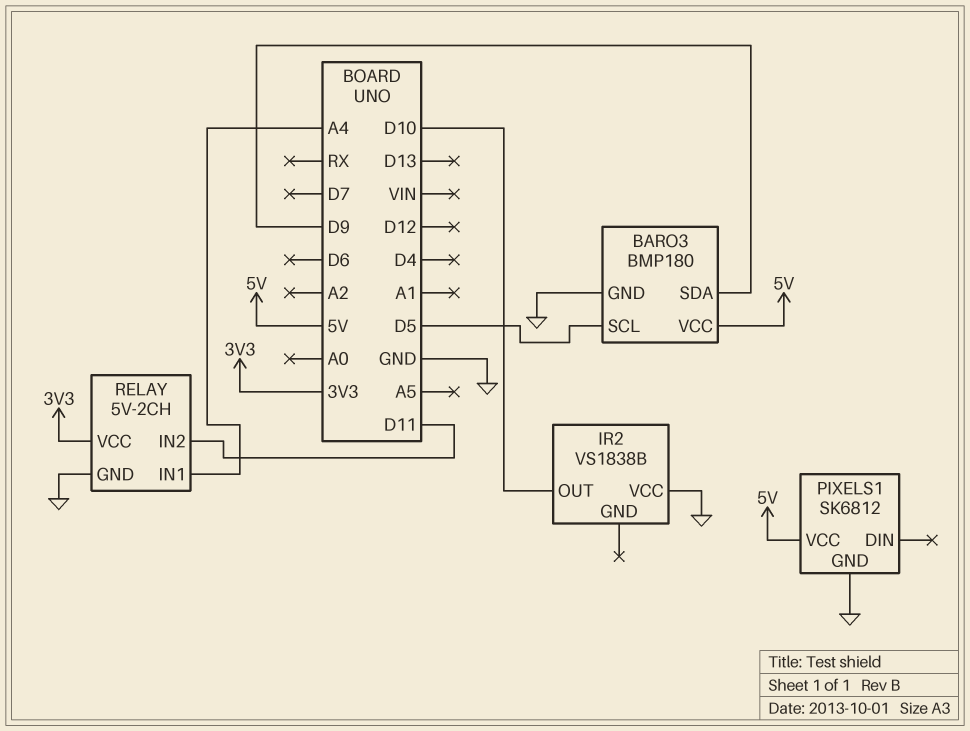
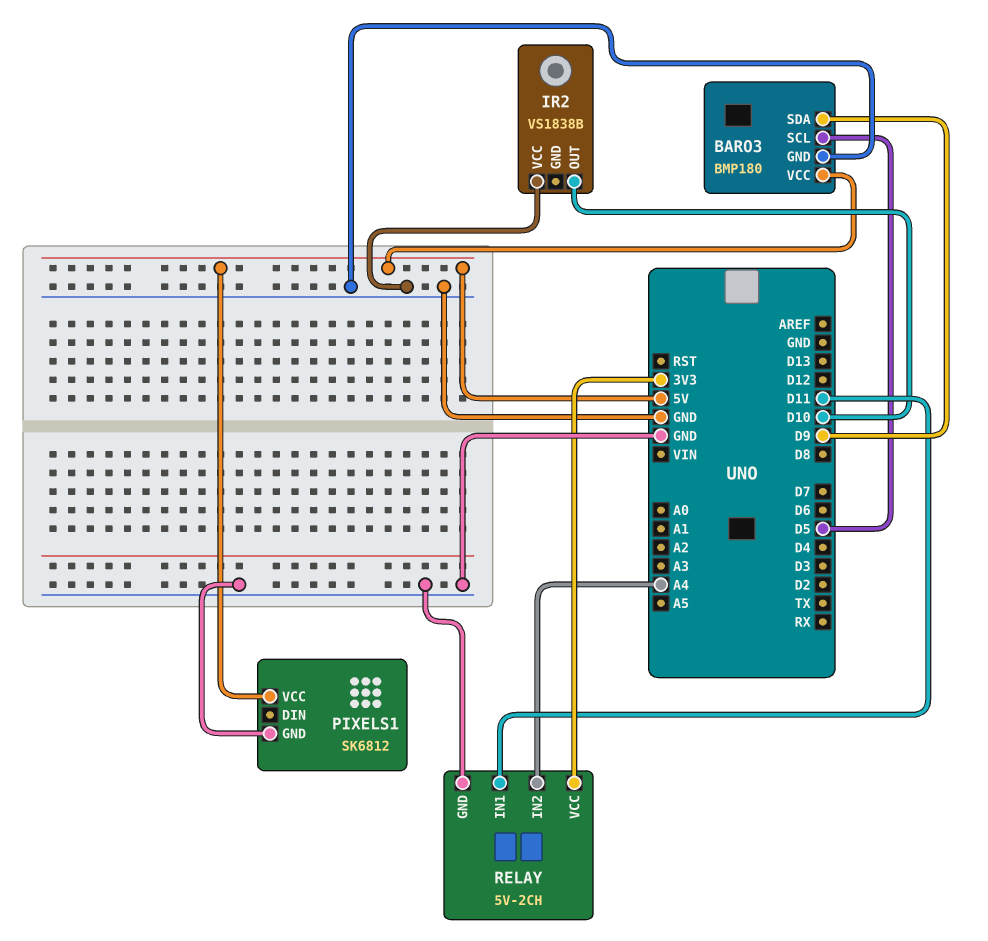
RELAY pin IN1: A4 -> D11
RELAY pin IN2: D11 -> A4

